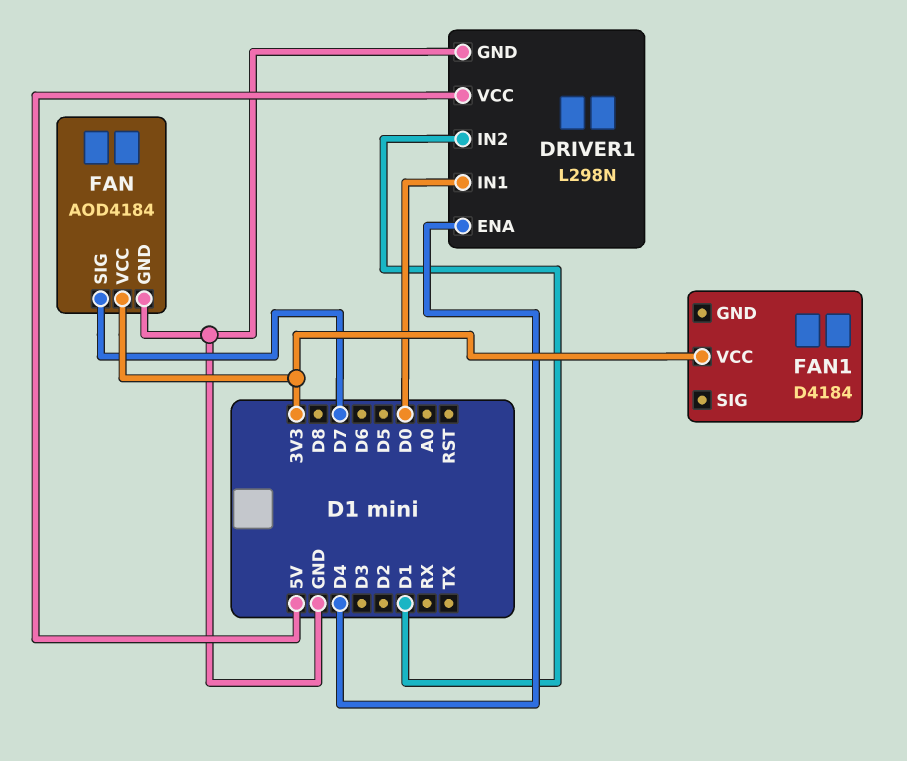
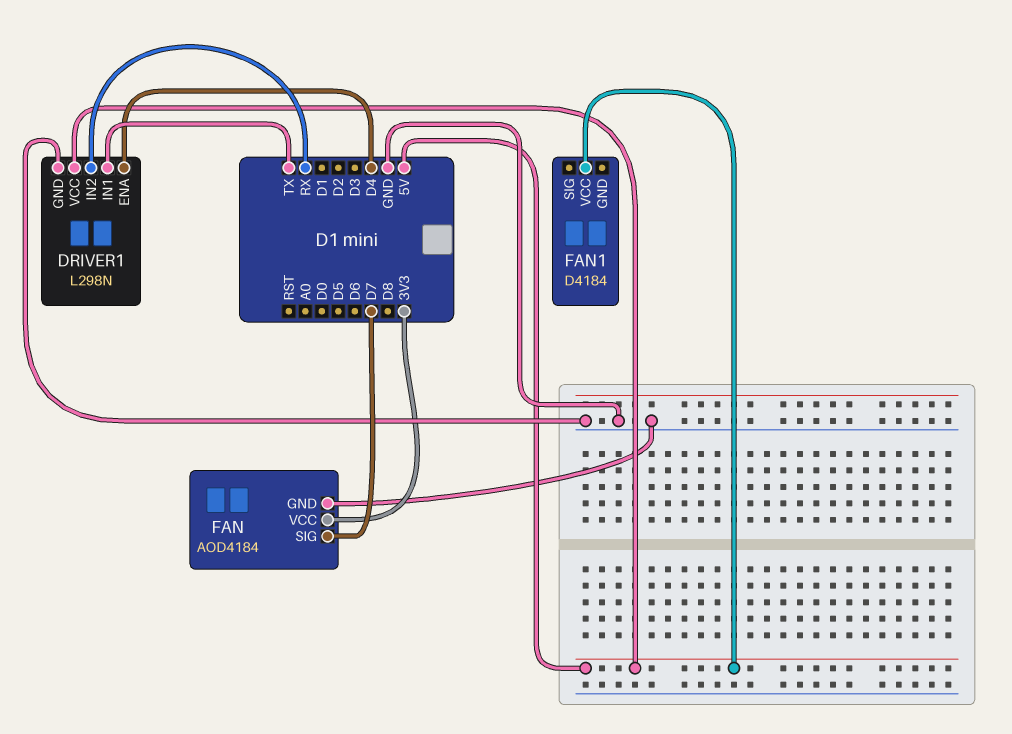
DRIVER1 pin IN1: D0 -> TX
DRIVER1 pin IN2: D1 -> RX
FAN1 pin VCC: 3V3 -> 5V

